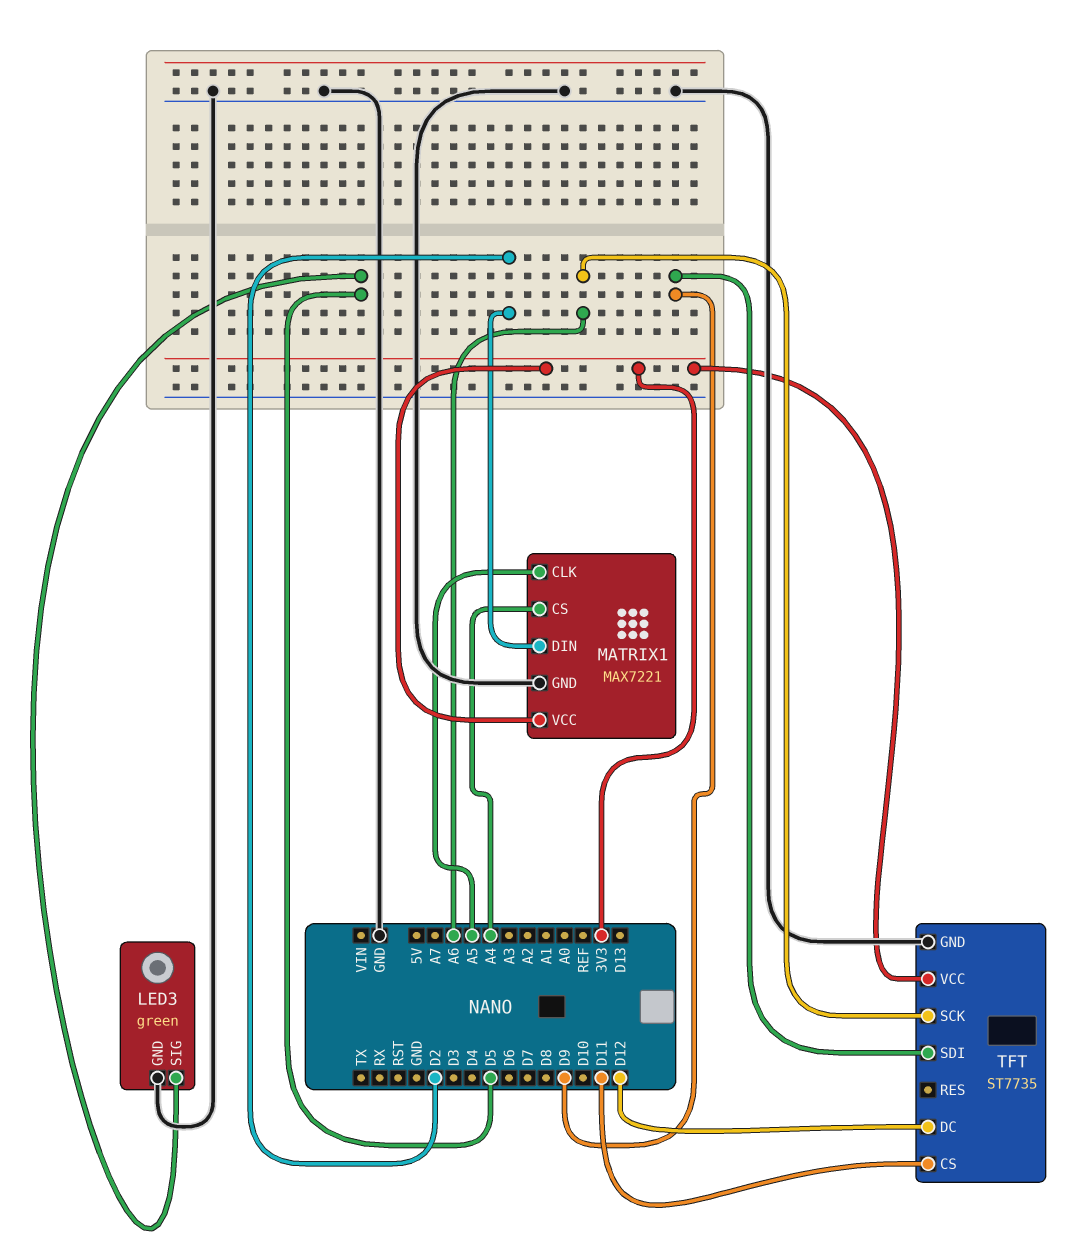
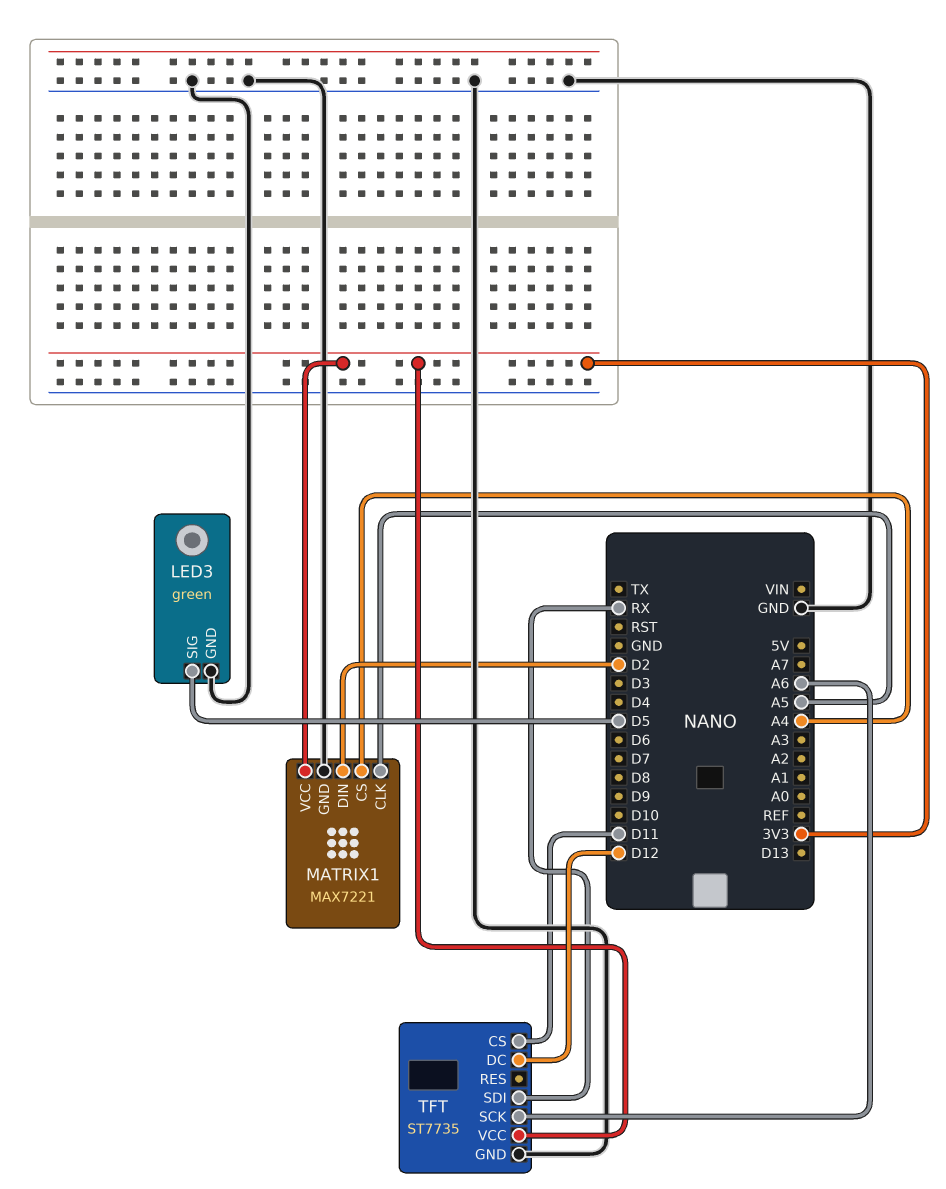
TFT pin SDI: D9 -> RX

